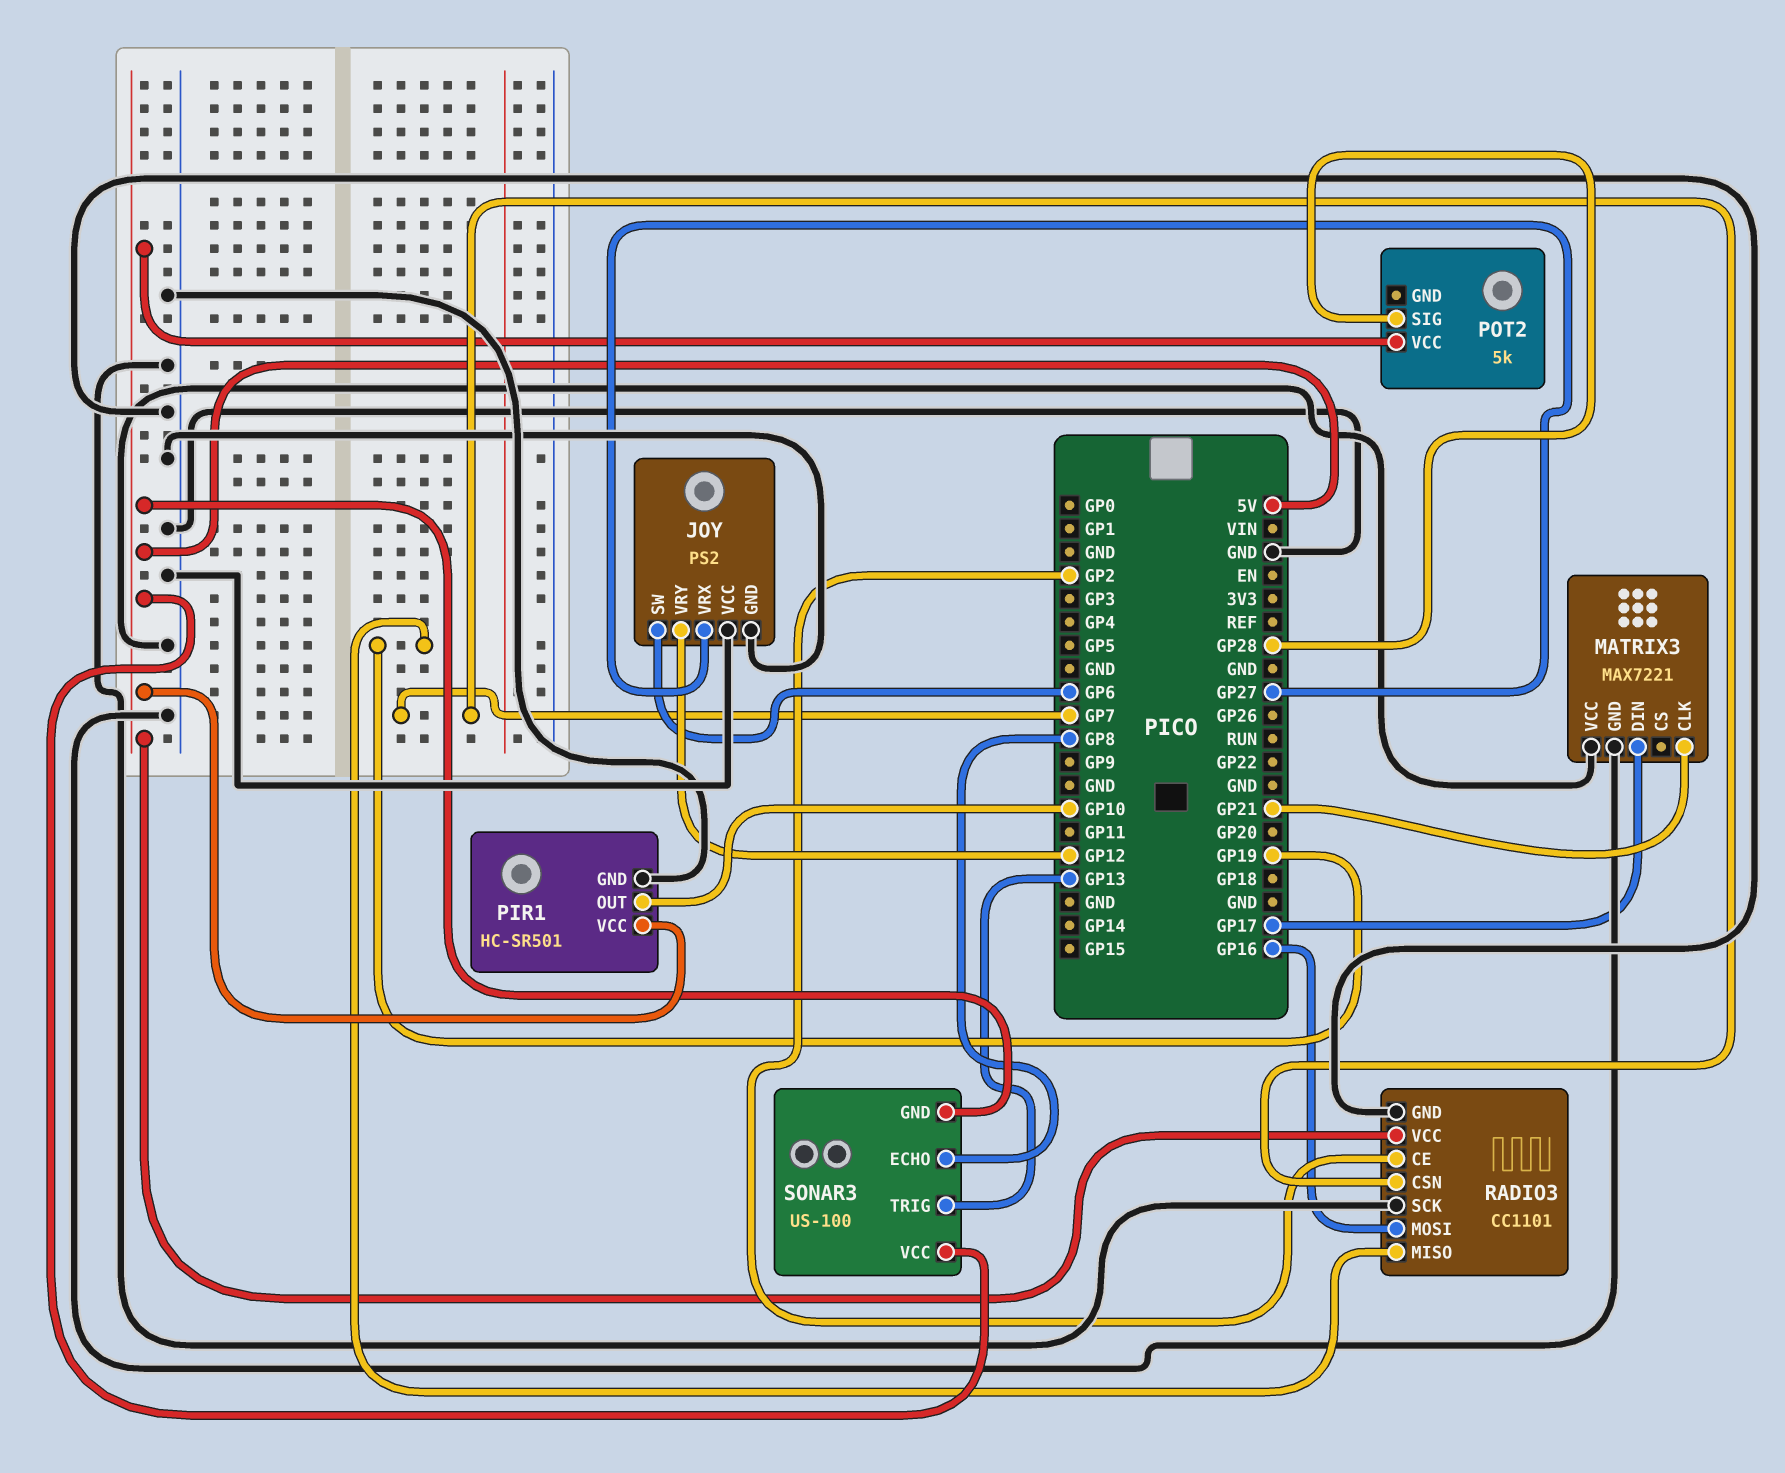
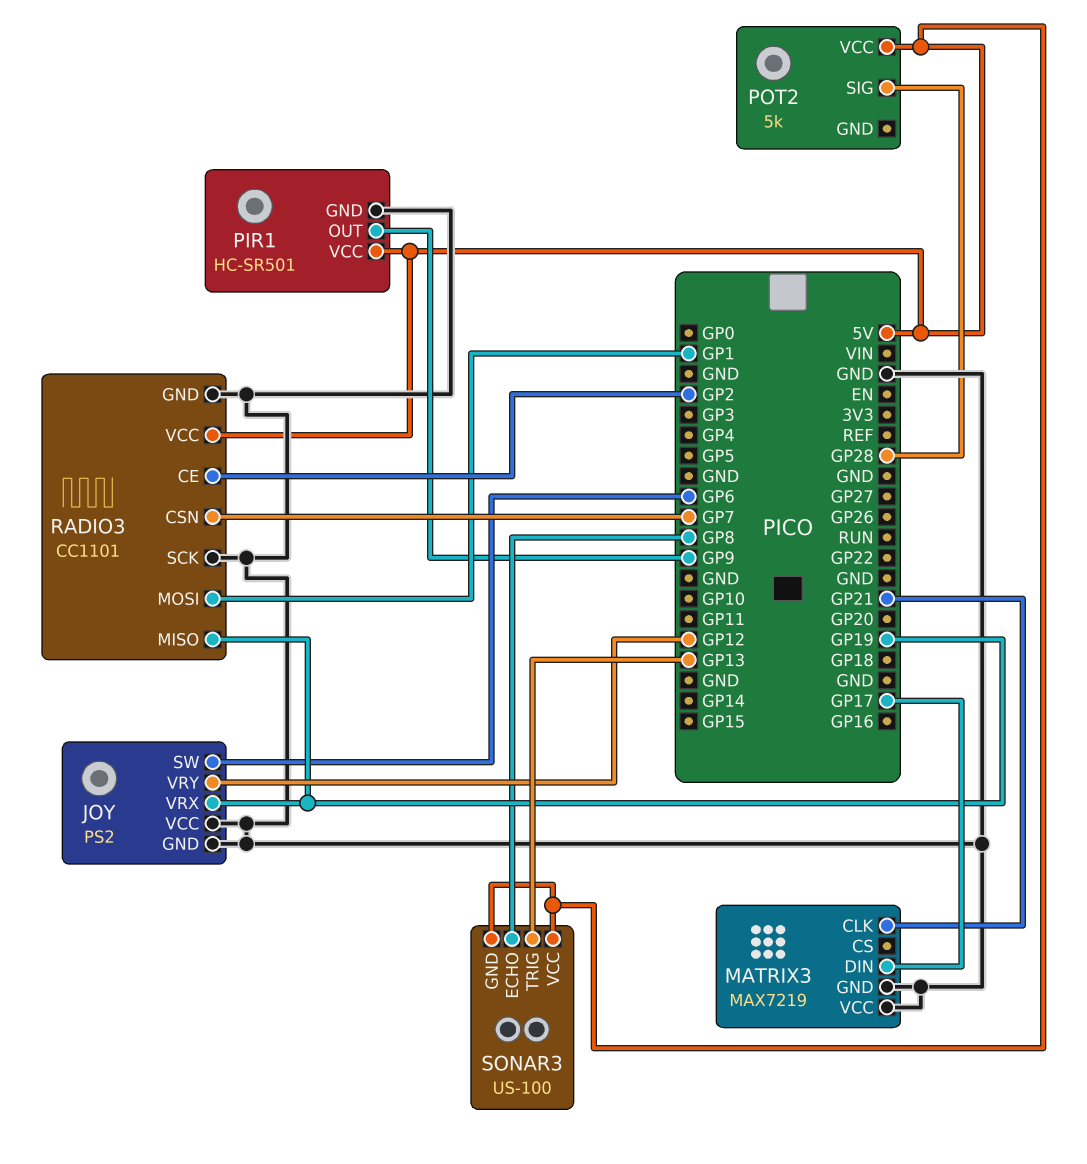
JOY pin VRX: GP27 -> GP19
MATRIX3: MAX7221 -> MAX7219
PIR1 pin OUT: GP10 -> GP9
RADIO3 pin MOSI: GP16 -> GP1

